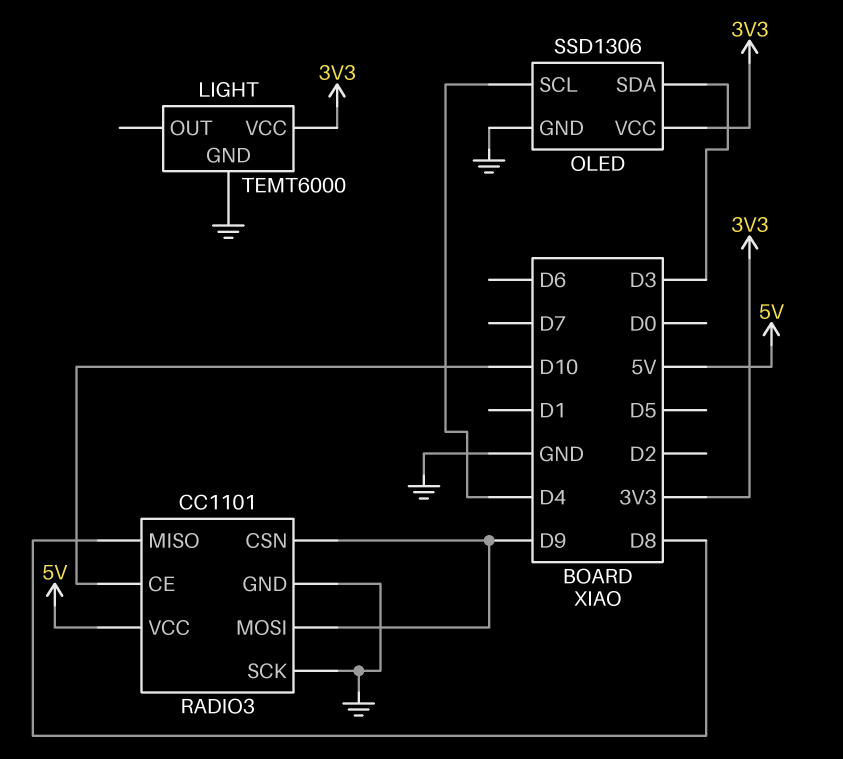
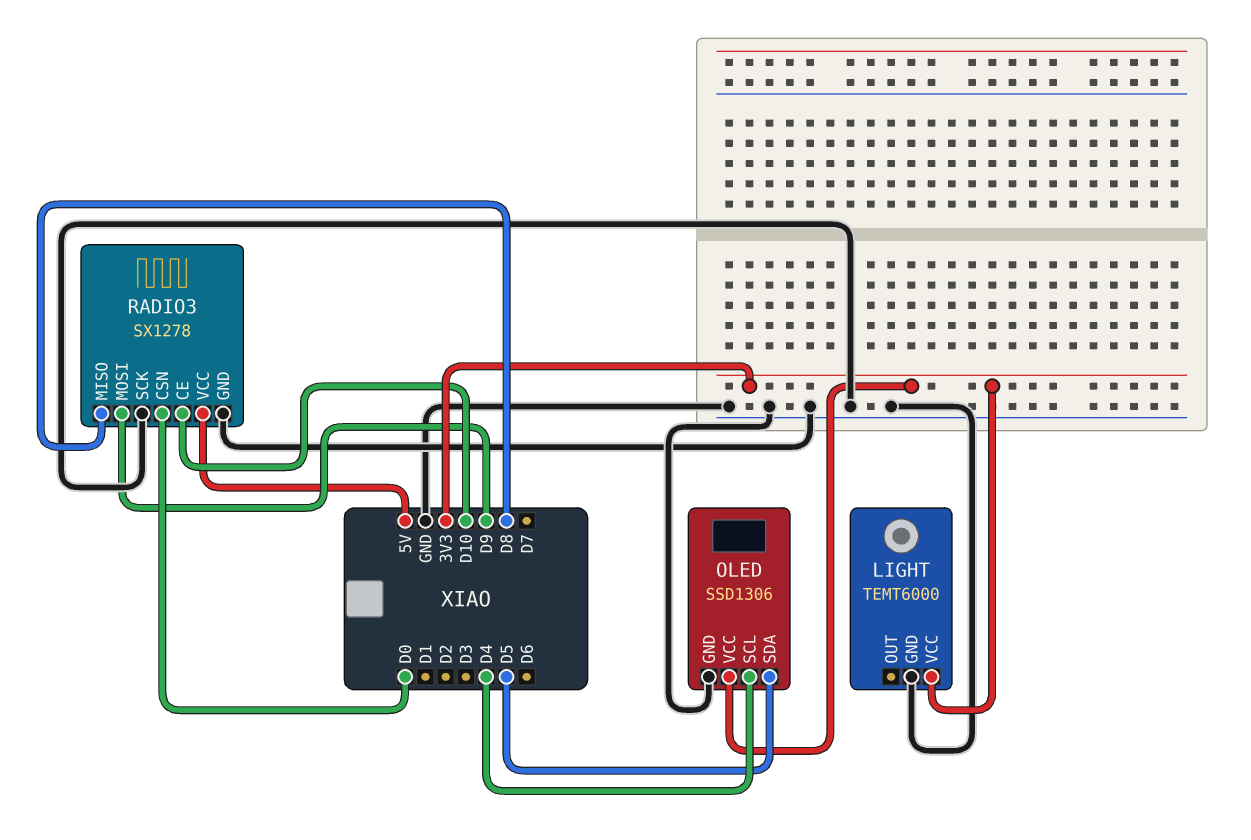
OLED pin SDA: D3 -> D5
RADIO3: CC1101 -> SX1278
RADIO3 pin CSN: D9 -> D0

